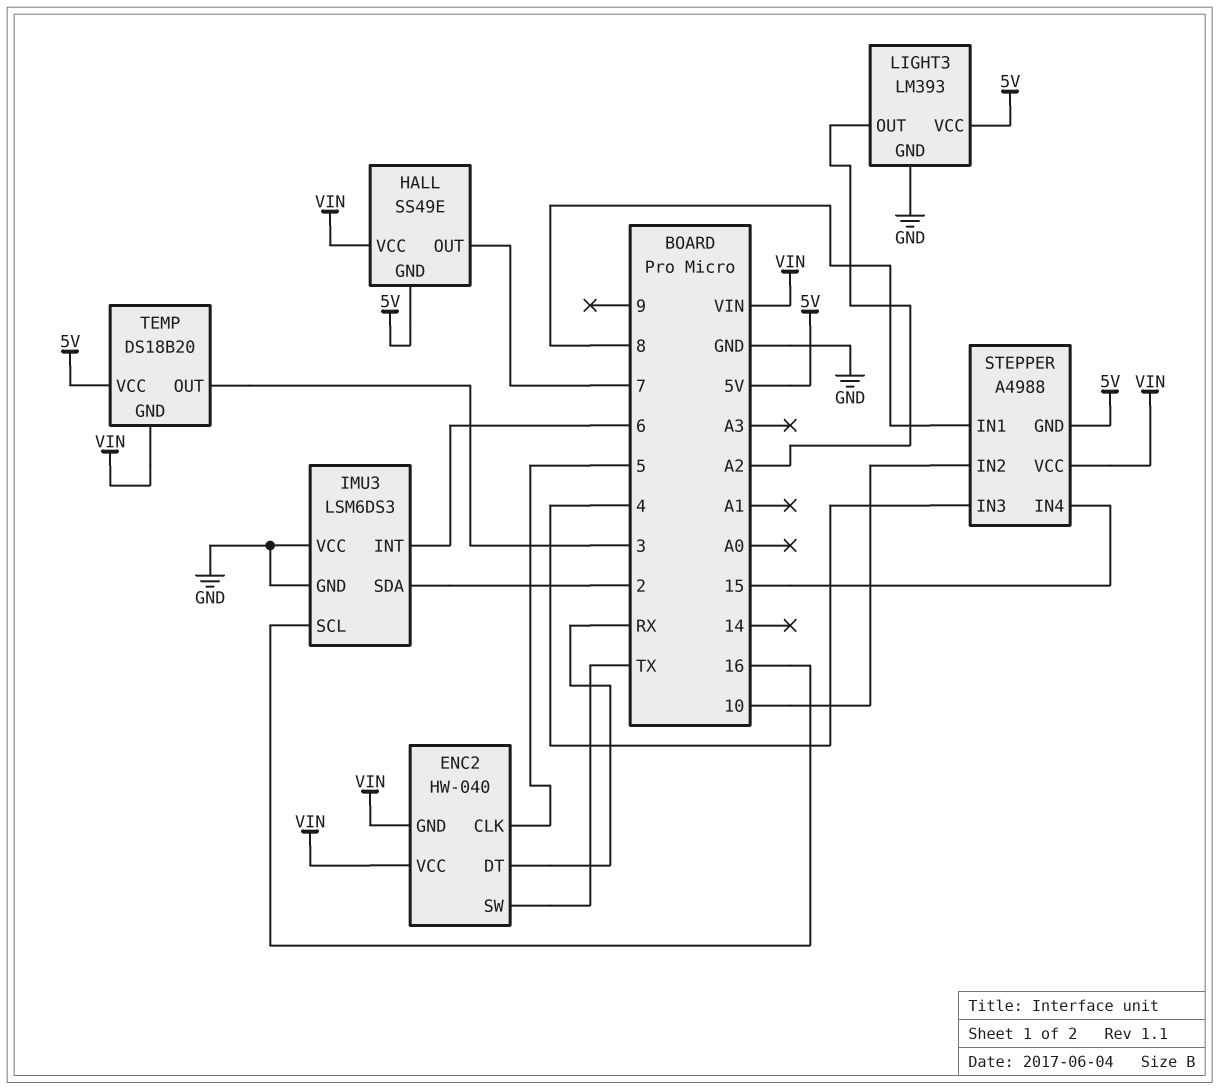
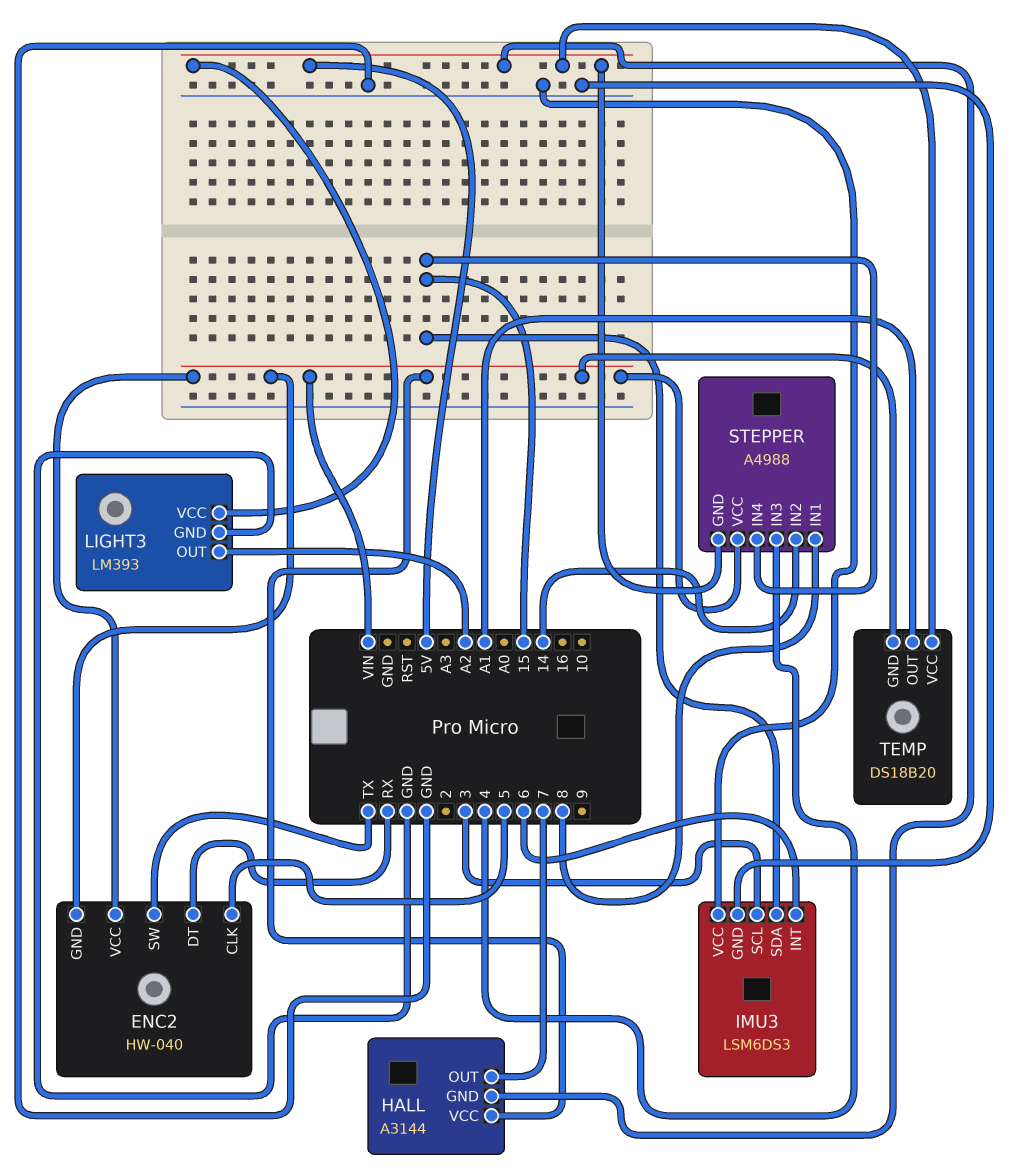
HALL: SS49E -> A3144
IMU3 pin SCL: 16 -> 3
IMU3 pin SDA: 2 -> 15
STEPPER pin IN2: 10 -> 14
TEMP pin OUT: 3 -> A1

